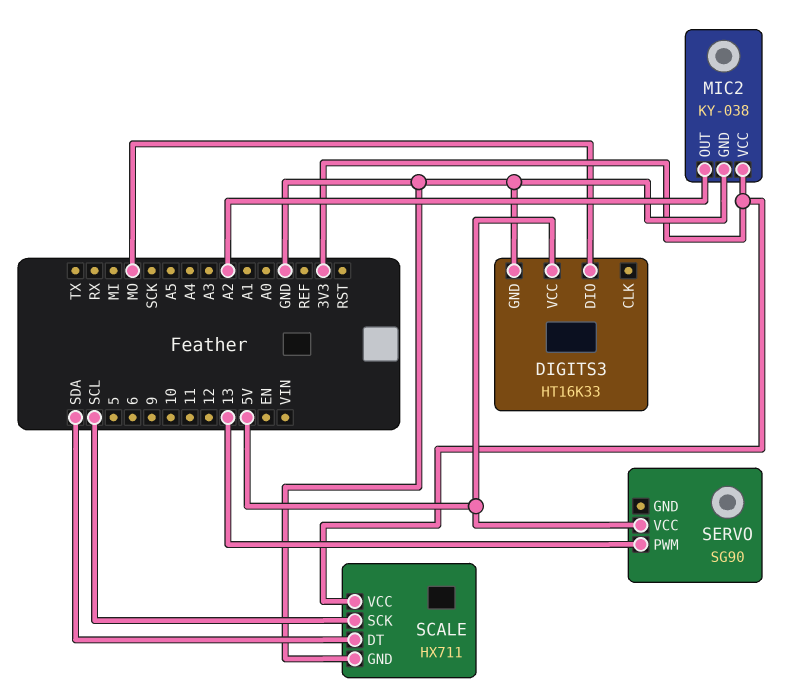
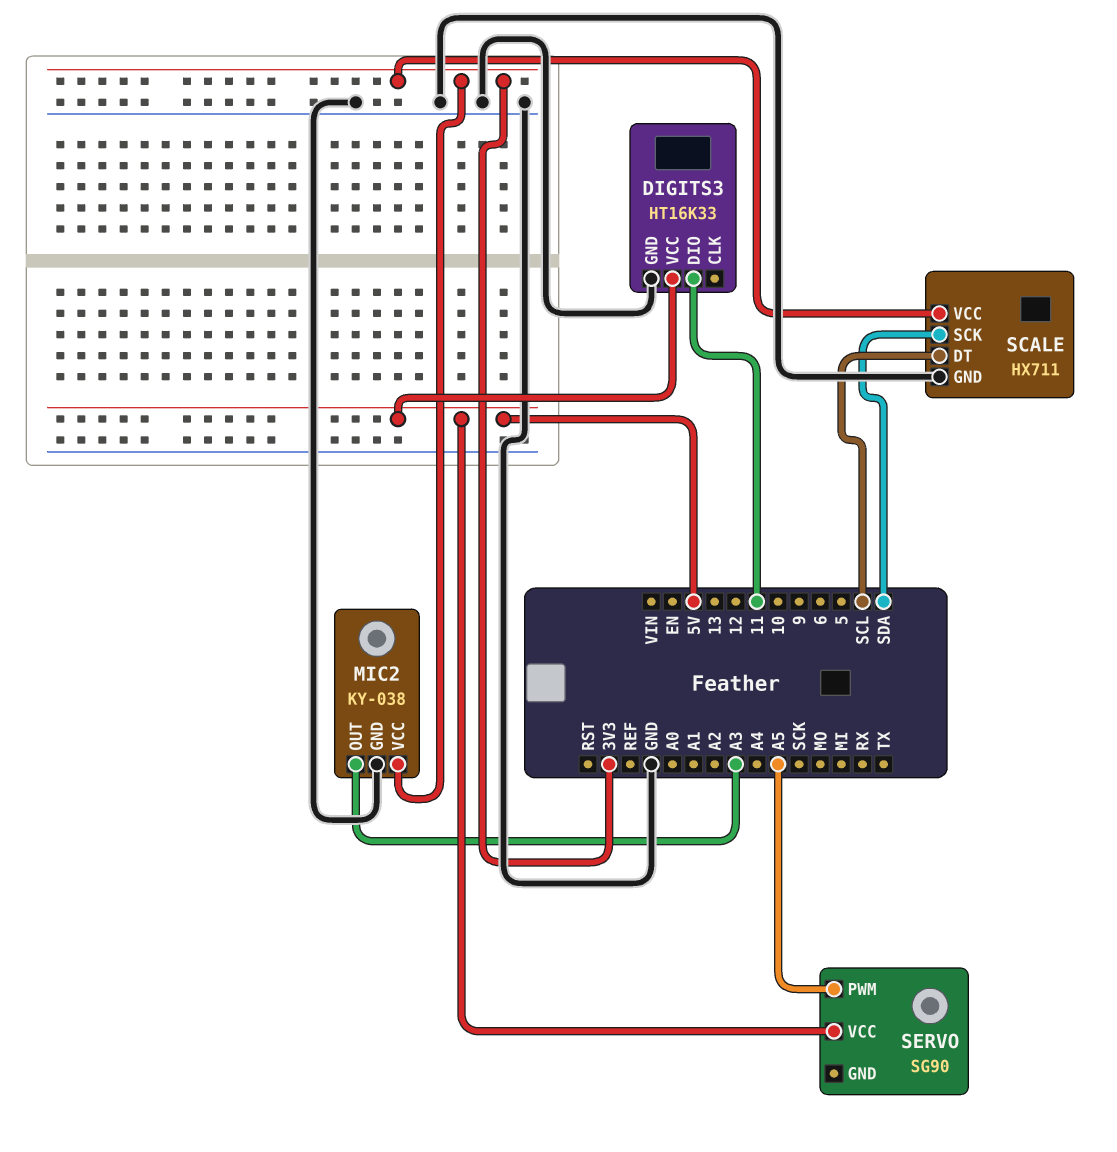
DIGITS3 pin DIO: MO -> 11
MIC2 pin OUT: A2 -> A3
SCALE pin DT: SDA -> SCL
SCALE pin SCK: SCL -> SDA
SERVO pin PWM: 13 -> A5

